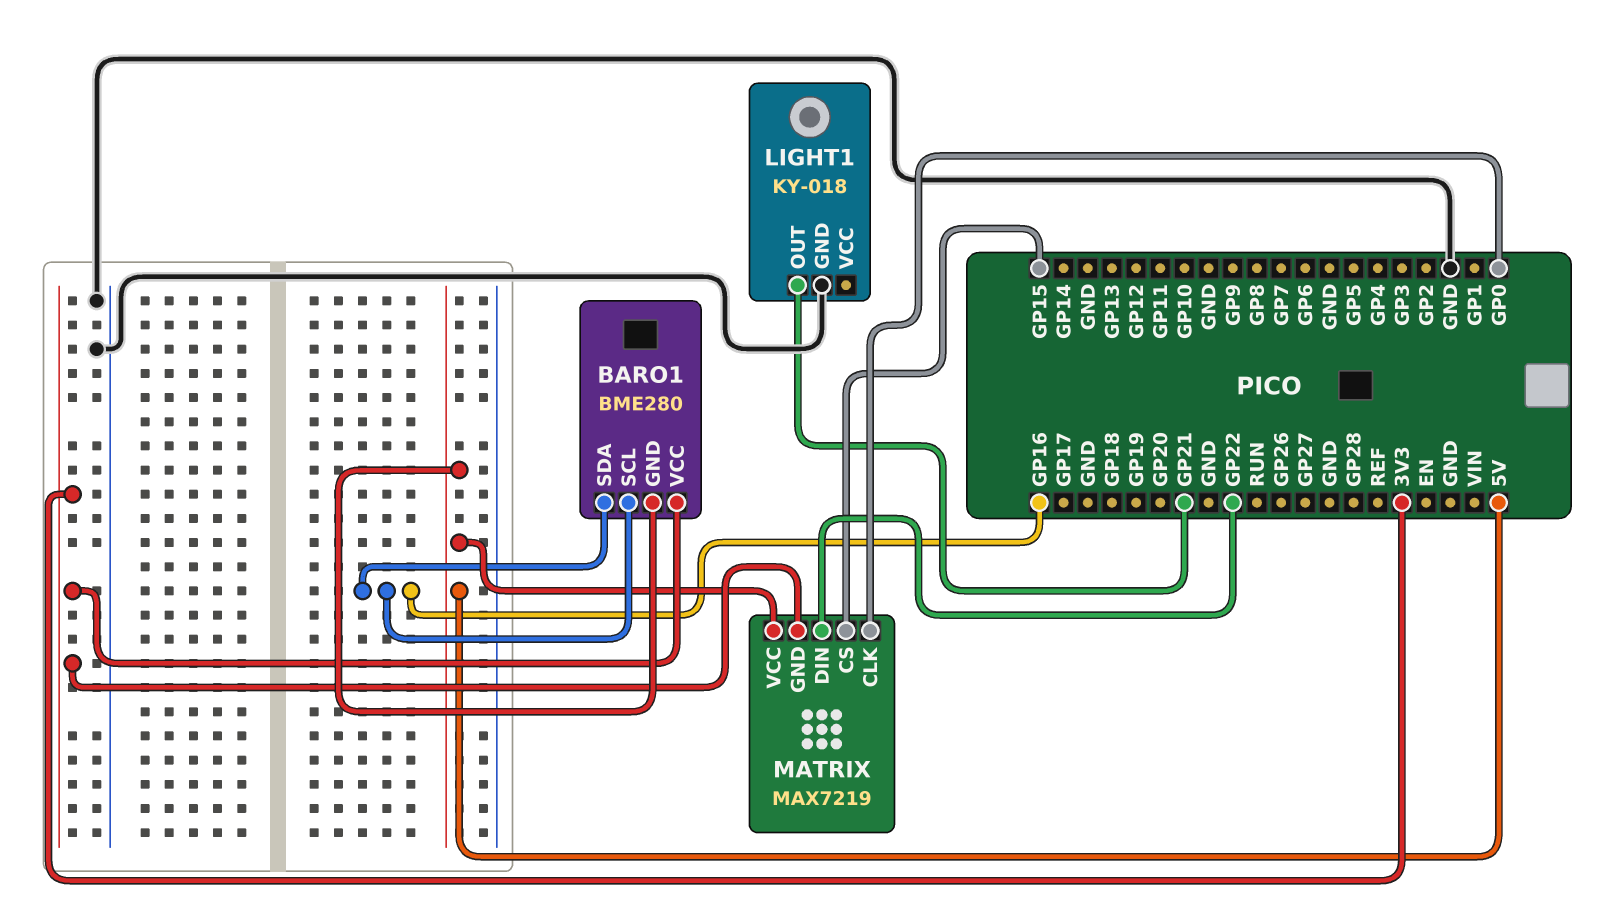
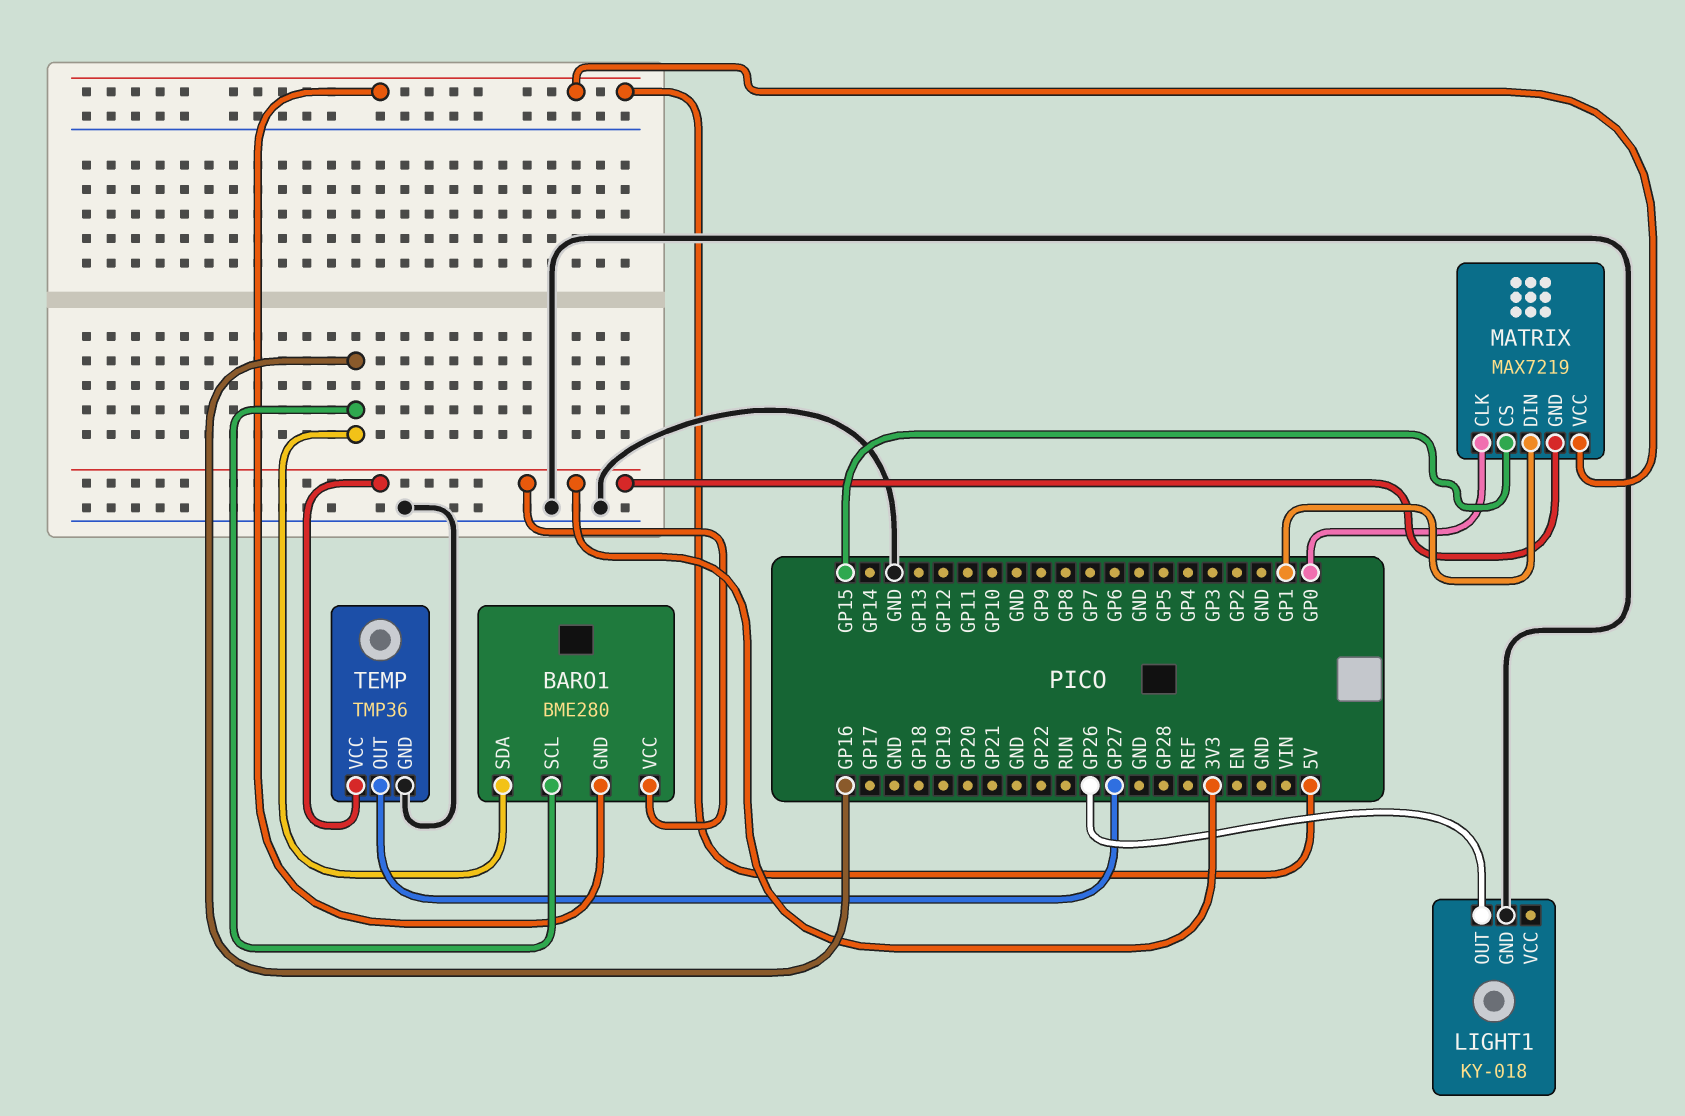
LIGHT1 pin OUT: GP21 -> GP26
MATRIX pin DIN: GP22 -> GP1
TEMP: none -> TMP36
TEMP pin GND: none -> GND
TEMP pin OUT: none -> GP27
TEMP pin VCC: none -> 3V3

